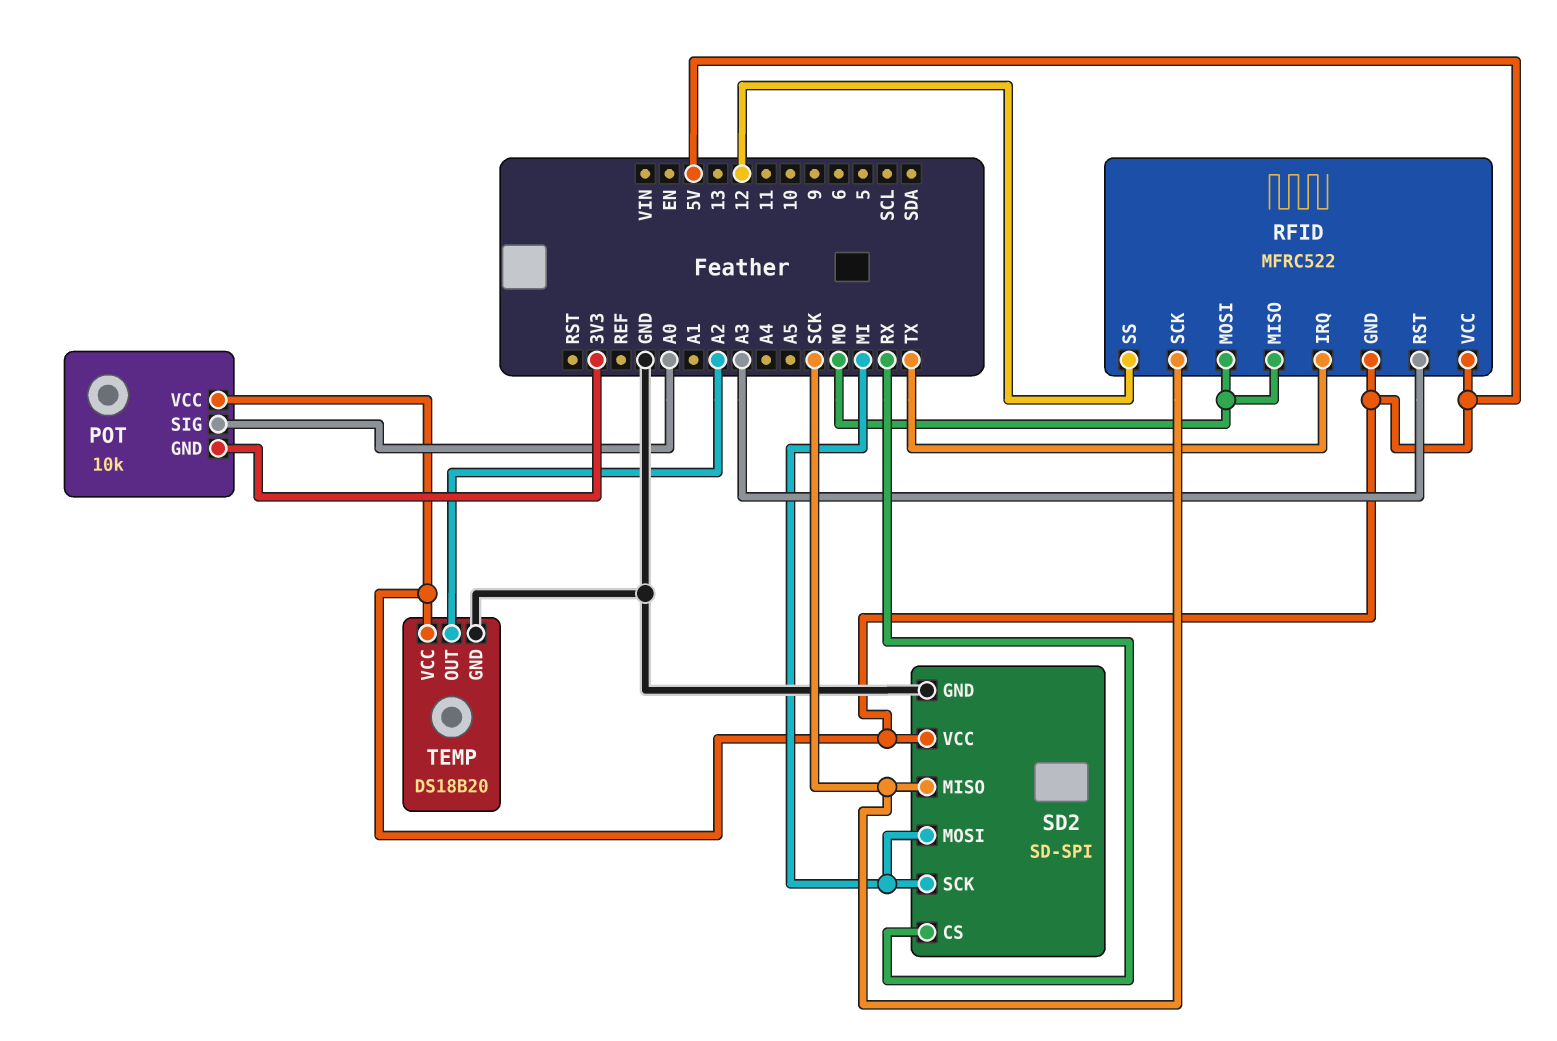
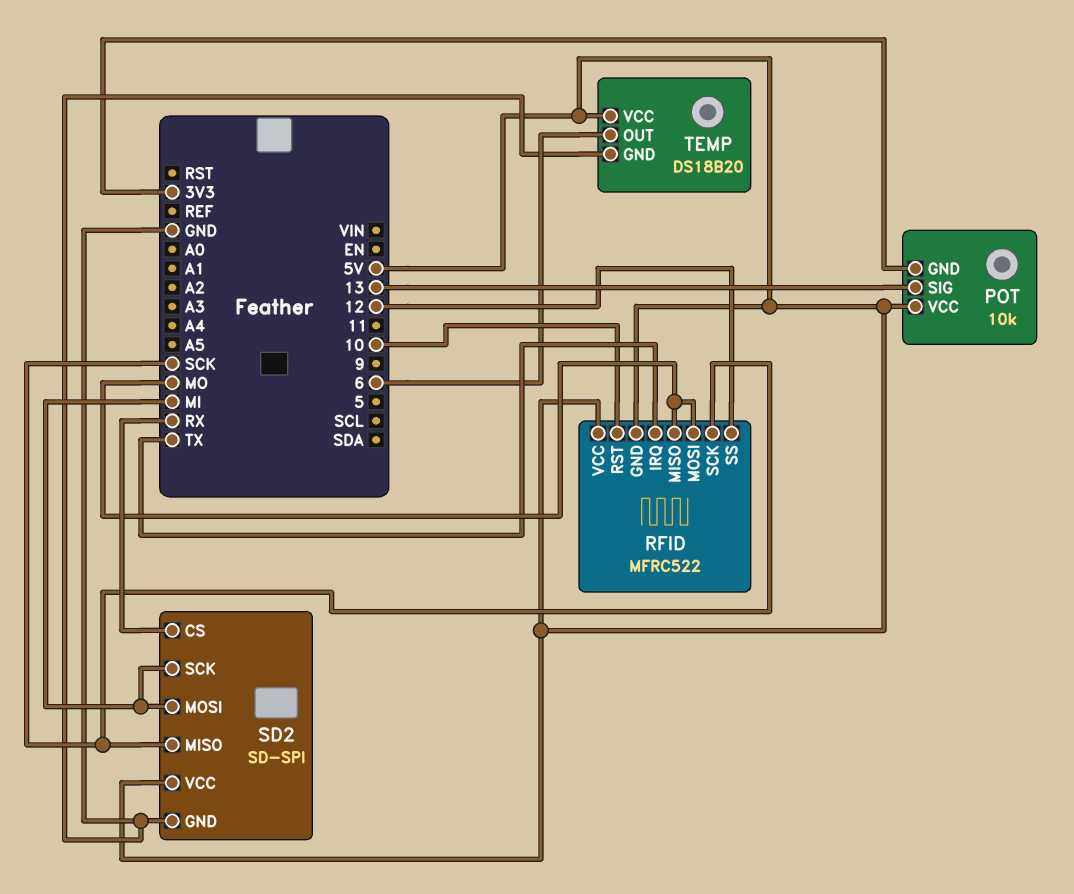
POT pin SIG: A0 -> 13
RFID pin RST: A3 -> 10
TEMP pin OUT: A2 -> 6

